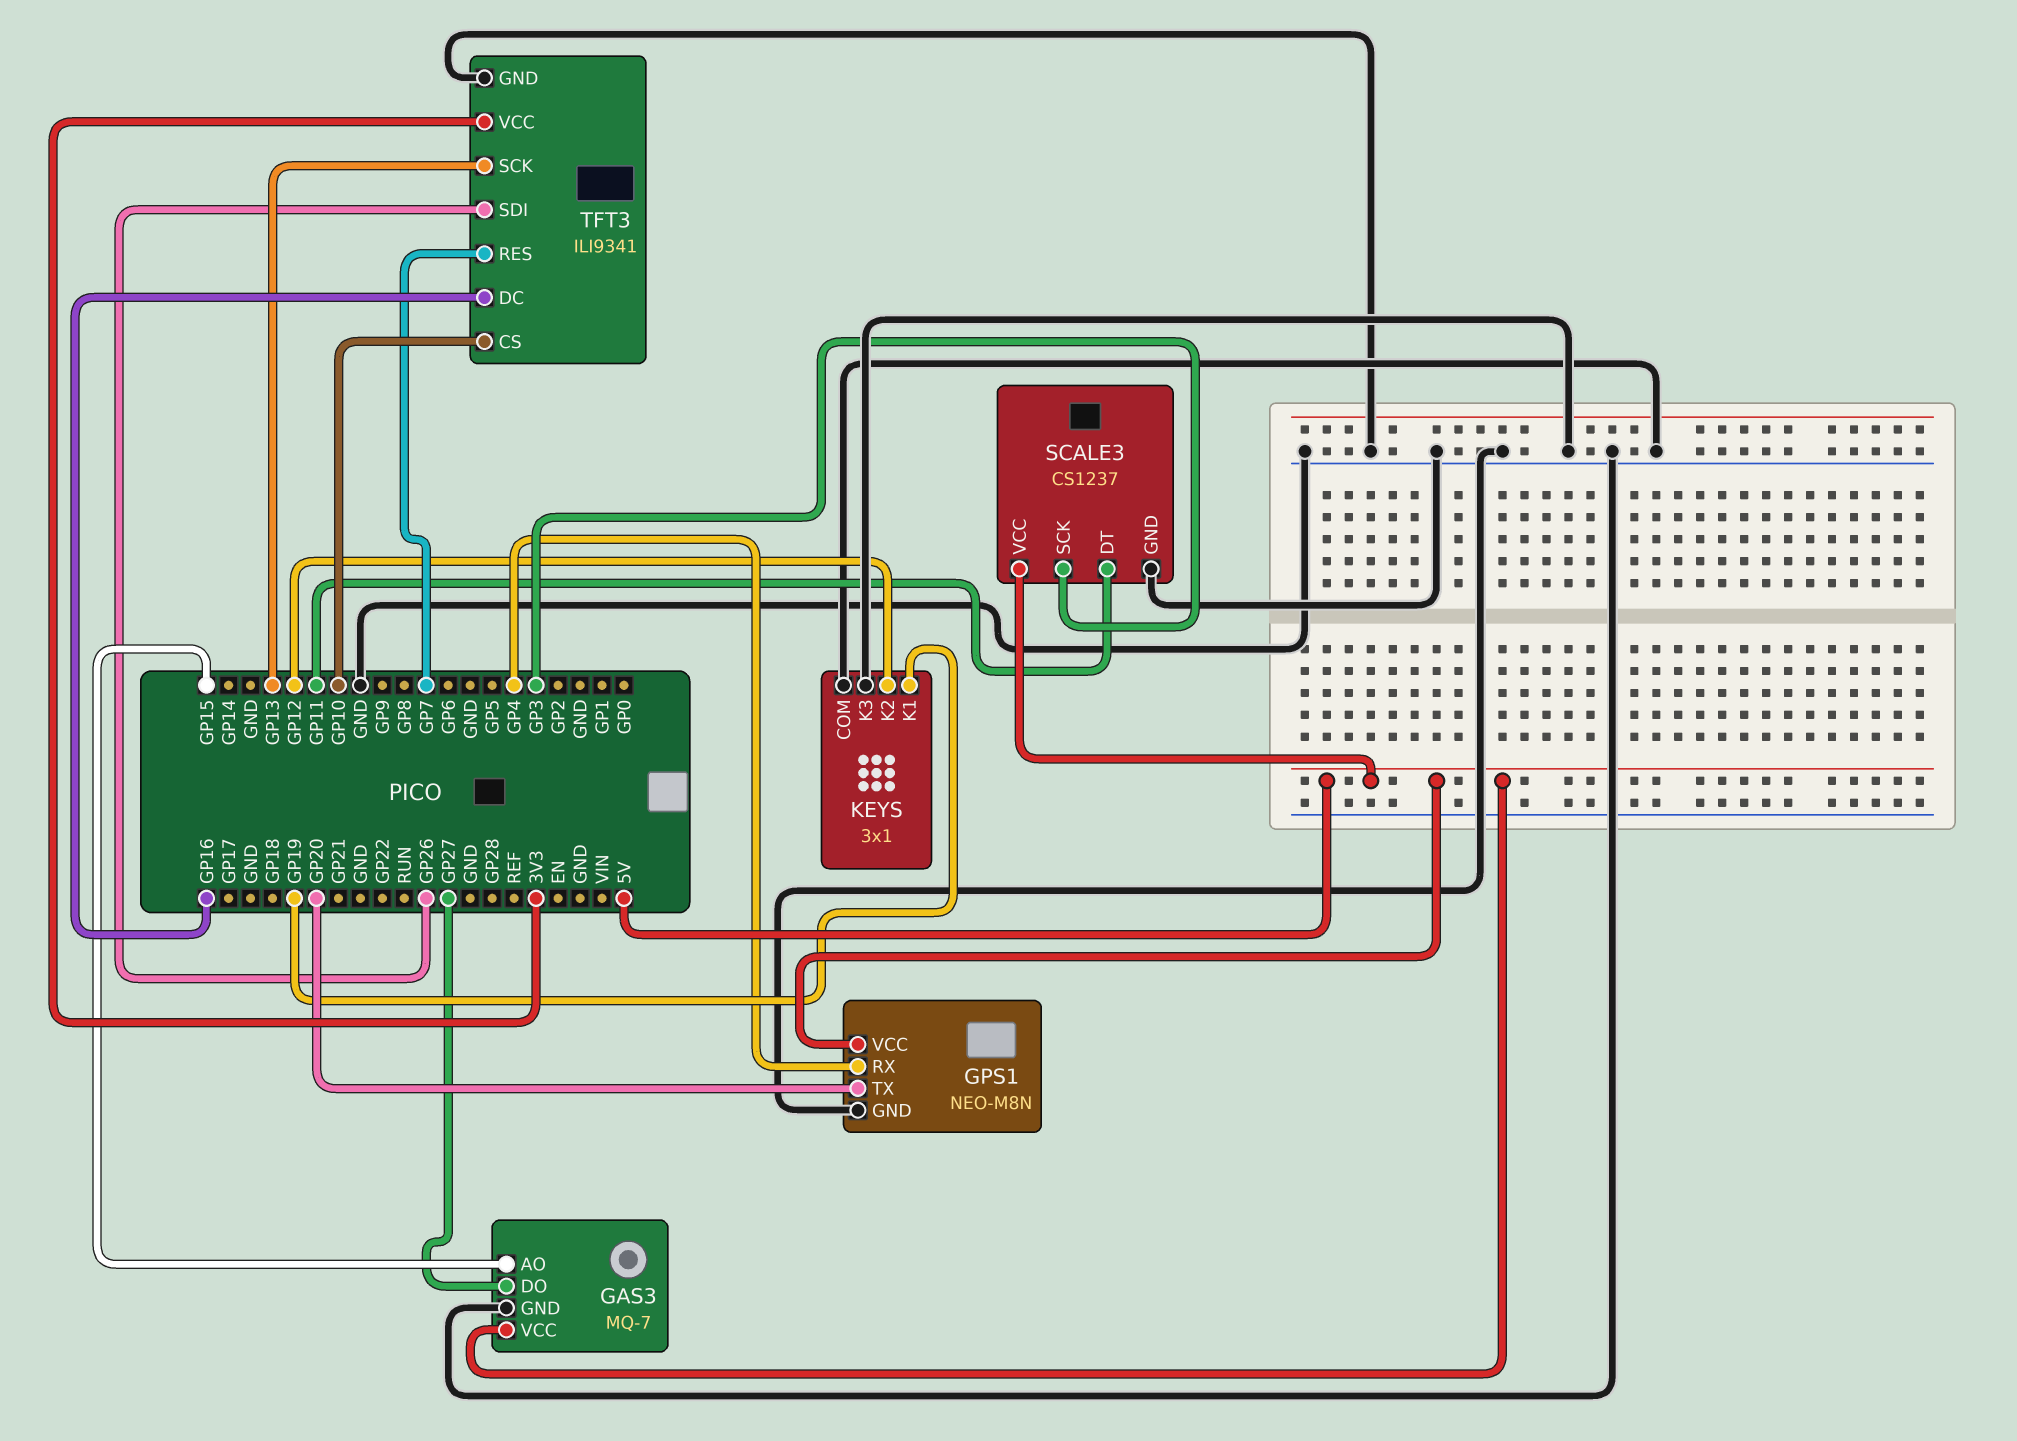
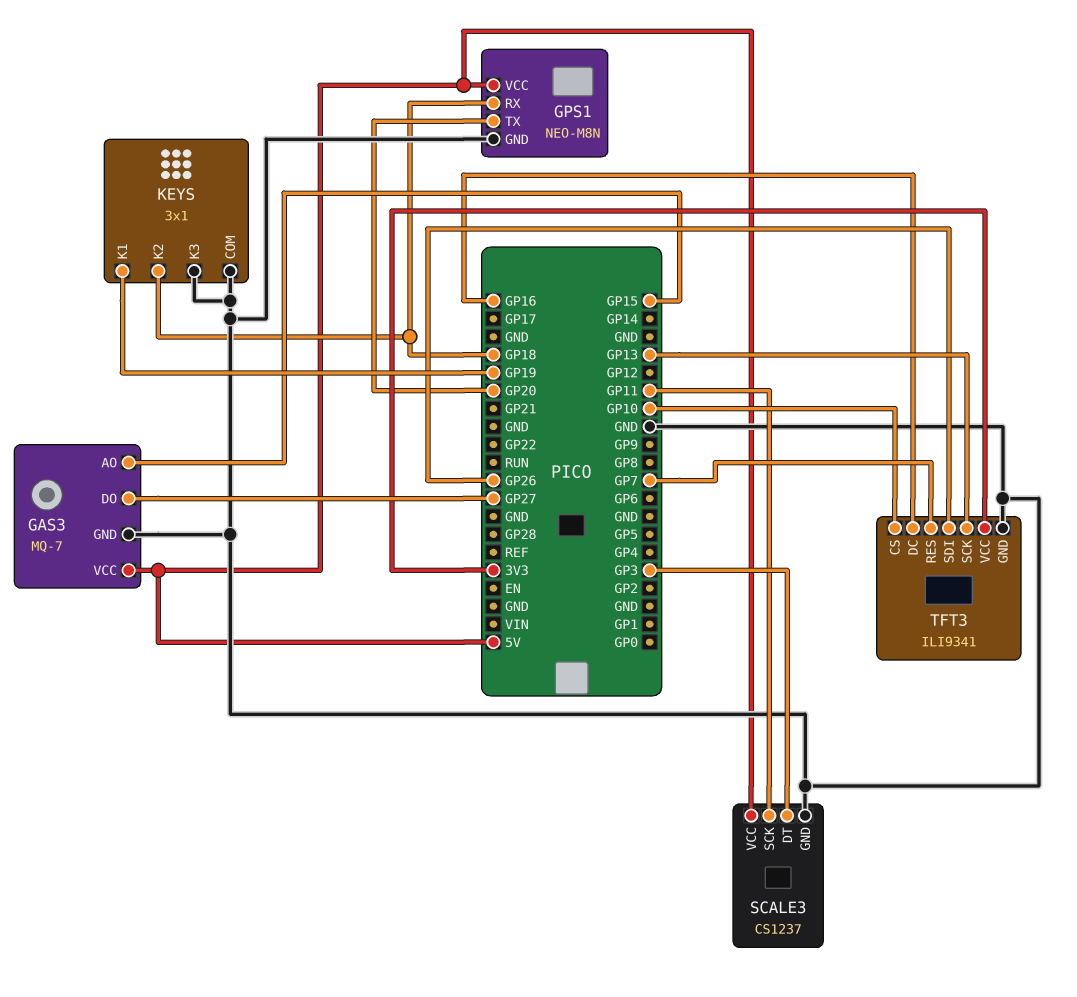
GPS1 pin RX: GP4 -> GP18
KEYS pin K2: GP12 -> GP18
SCALE3 pin DT: GP11 -> GP3
SCALE3 pin SCK: GP3 -> GP11

